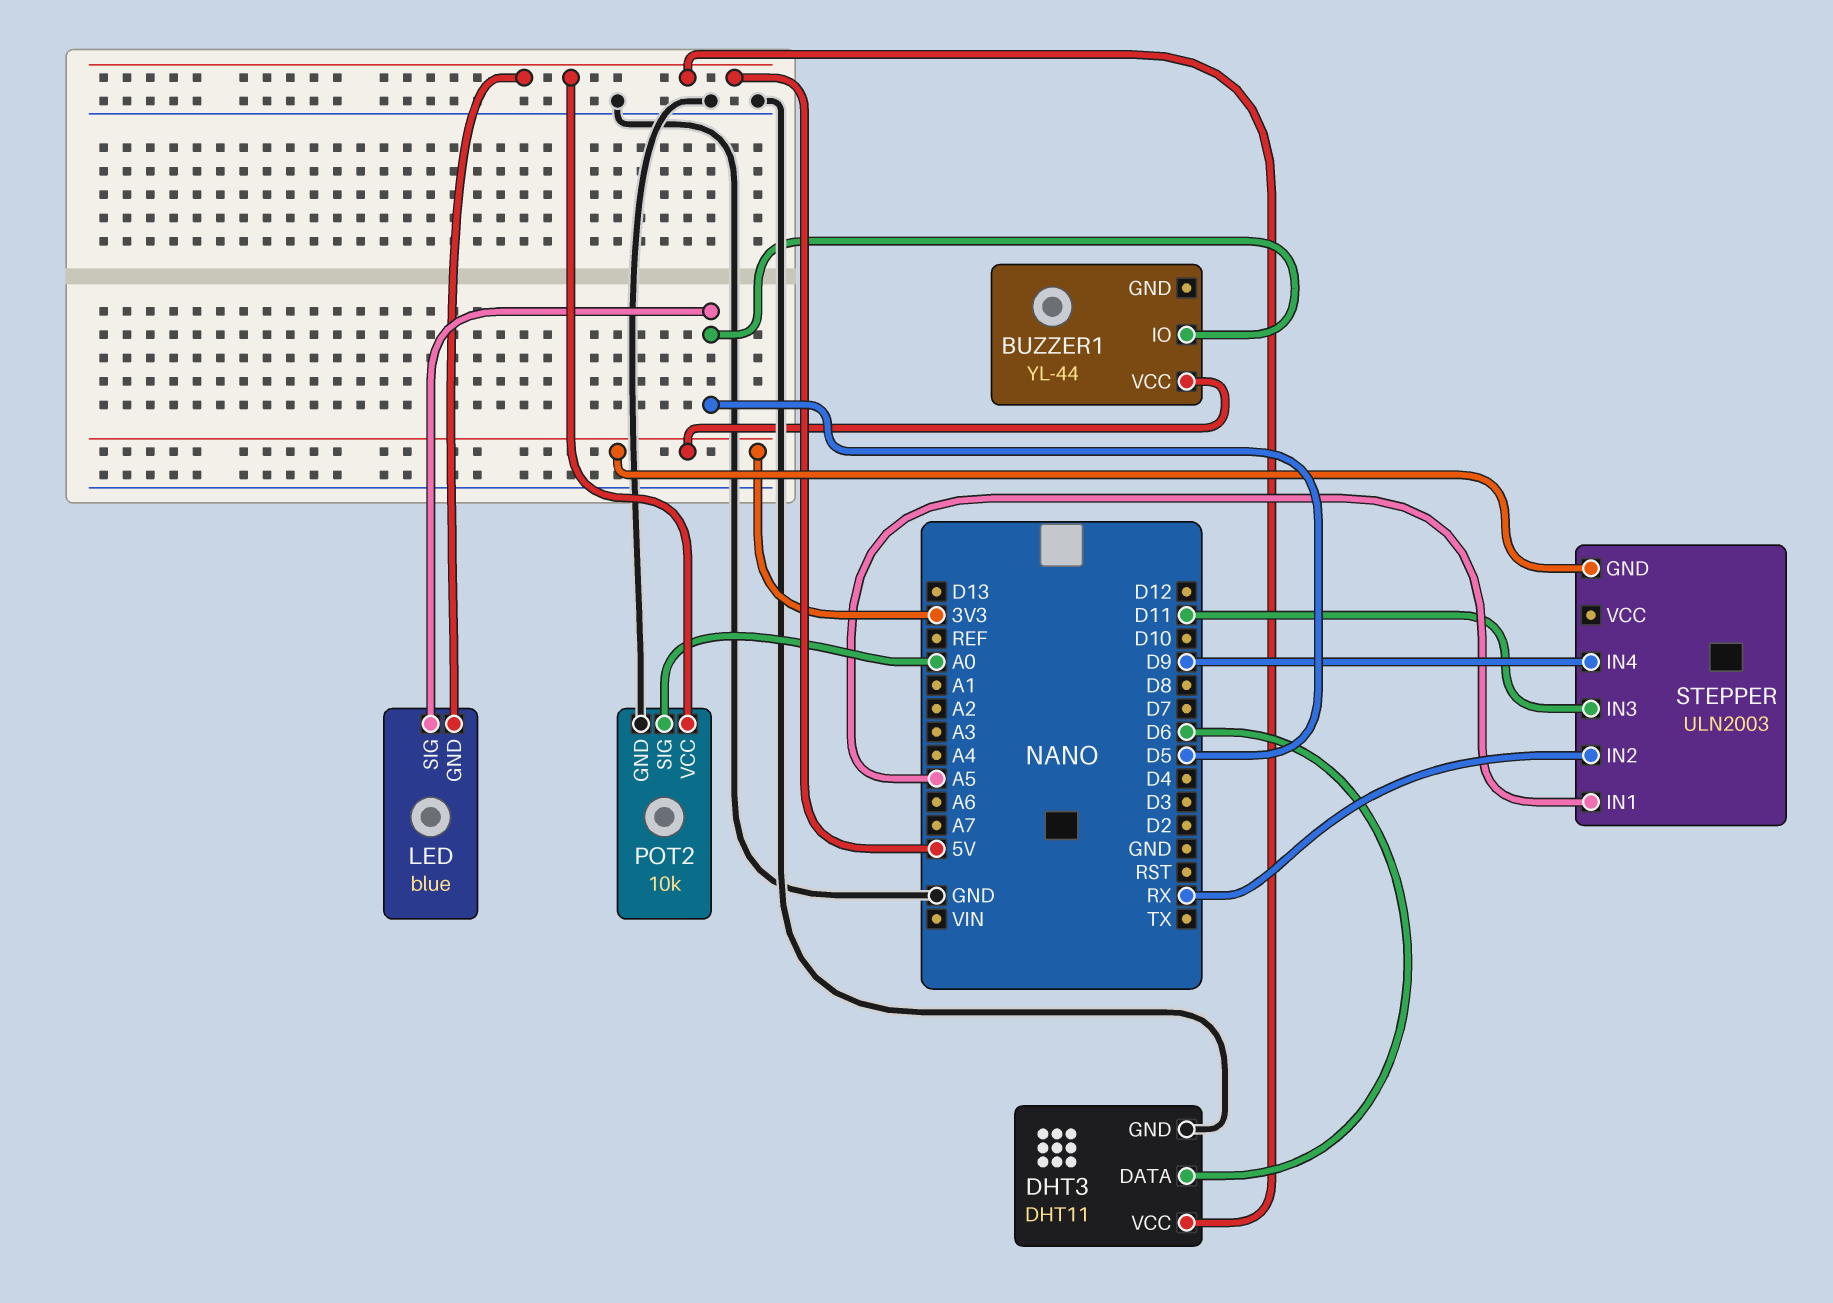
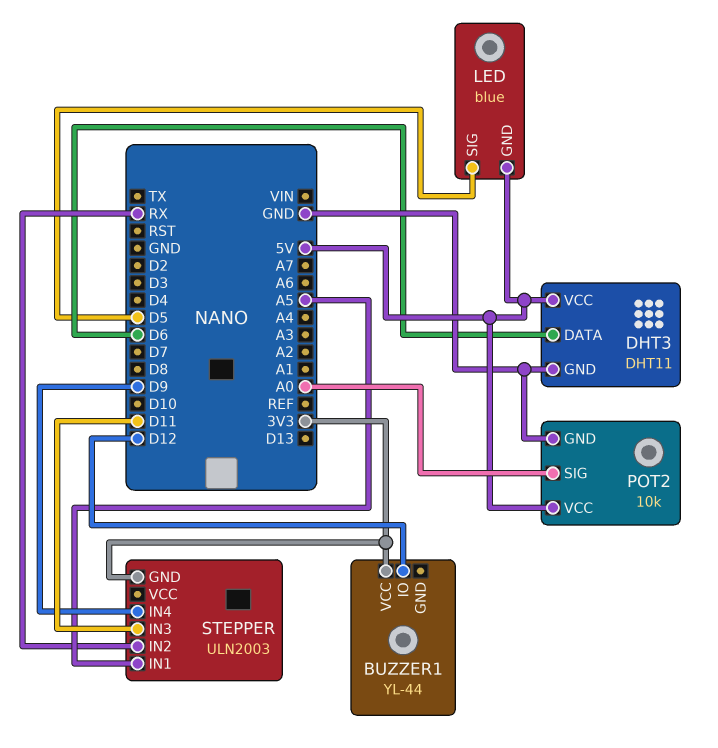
BUZZER1 pin IO: D5 -> D12

